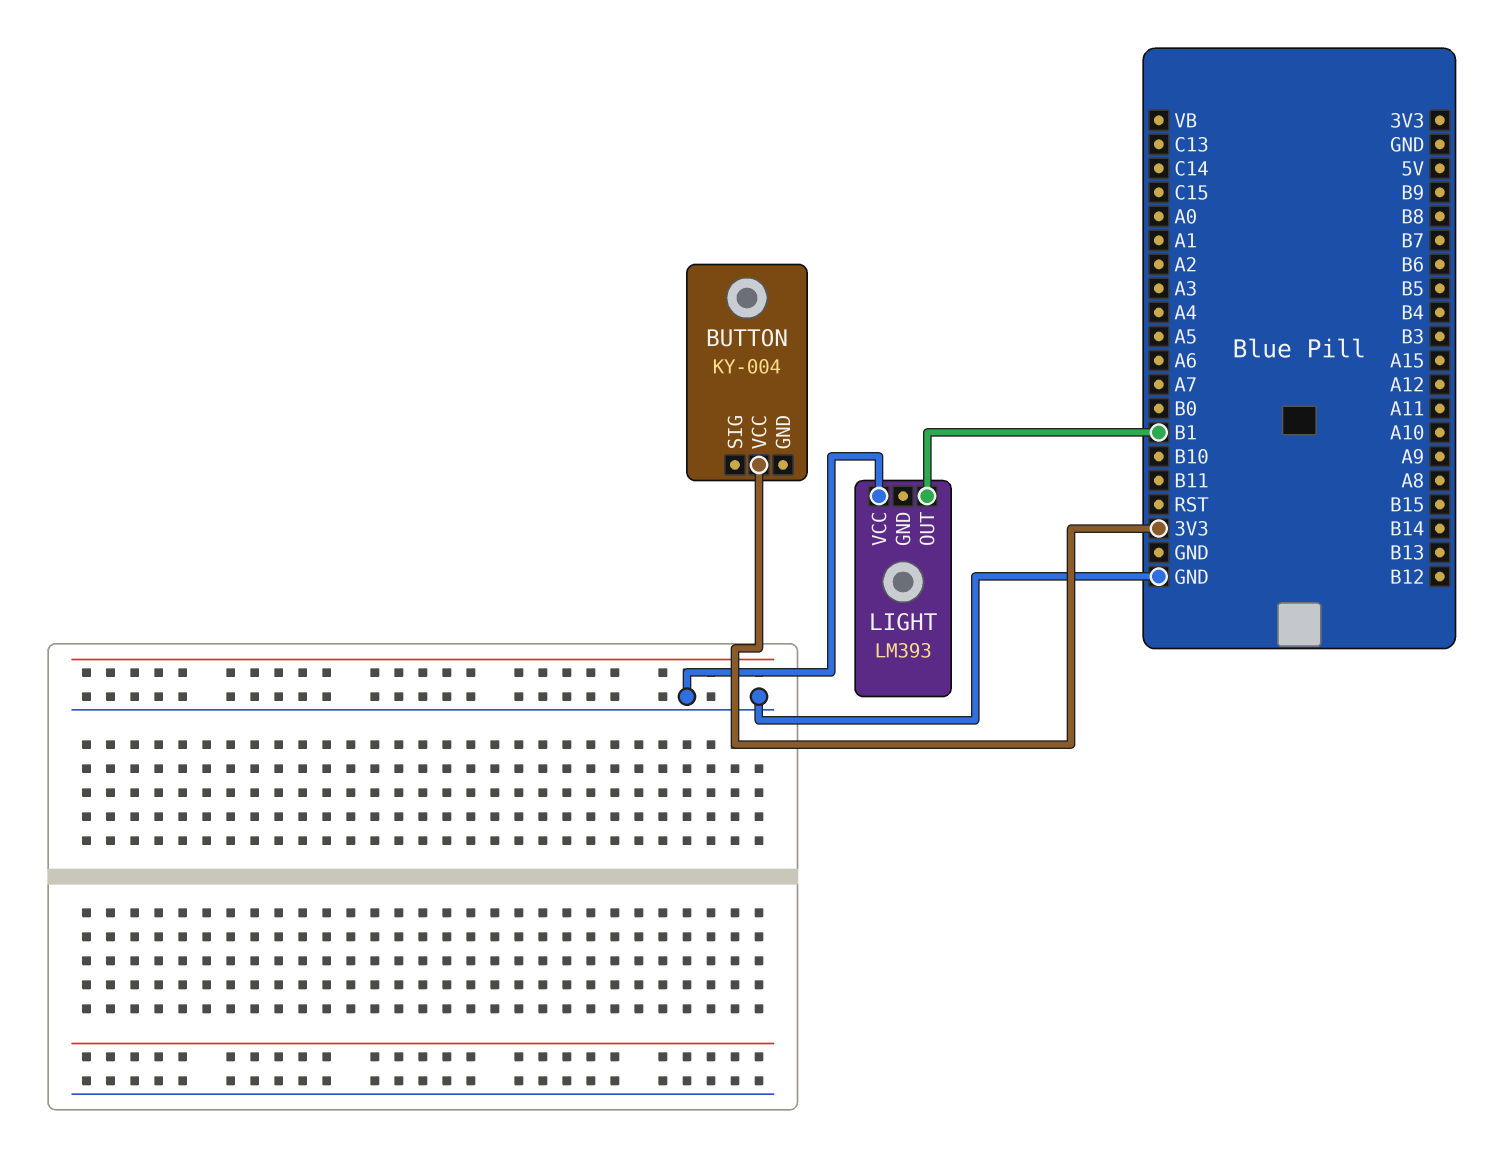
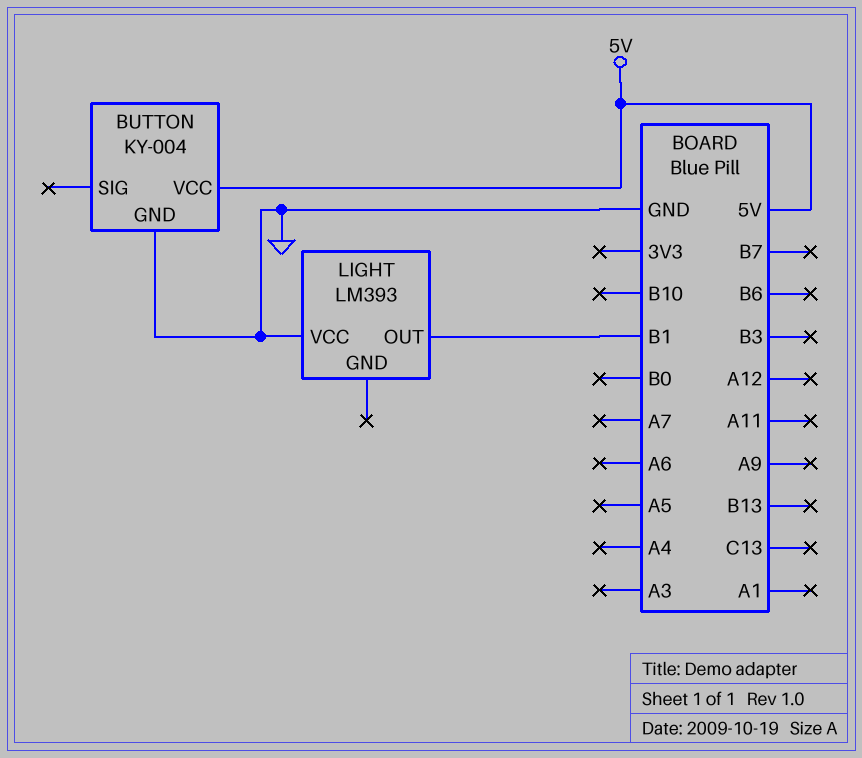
BUTTON pin GND: none -> GND
BUTTON pin VCC: 3V3 -> 5V

